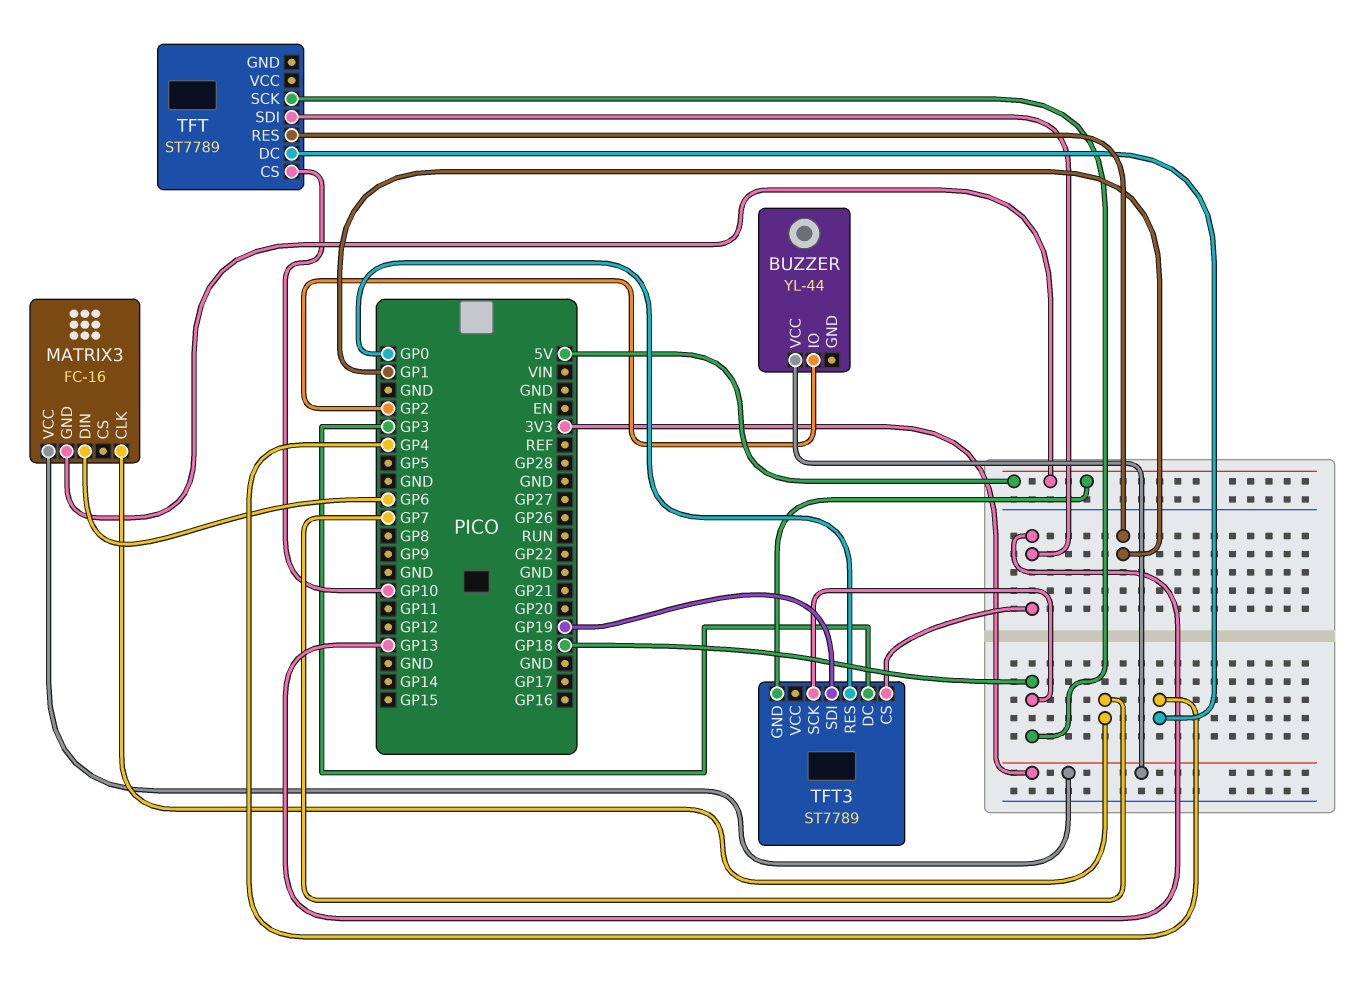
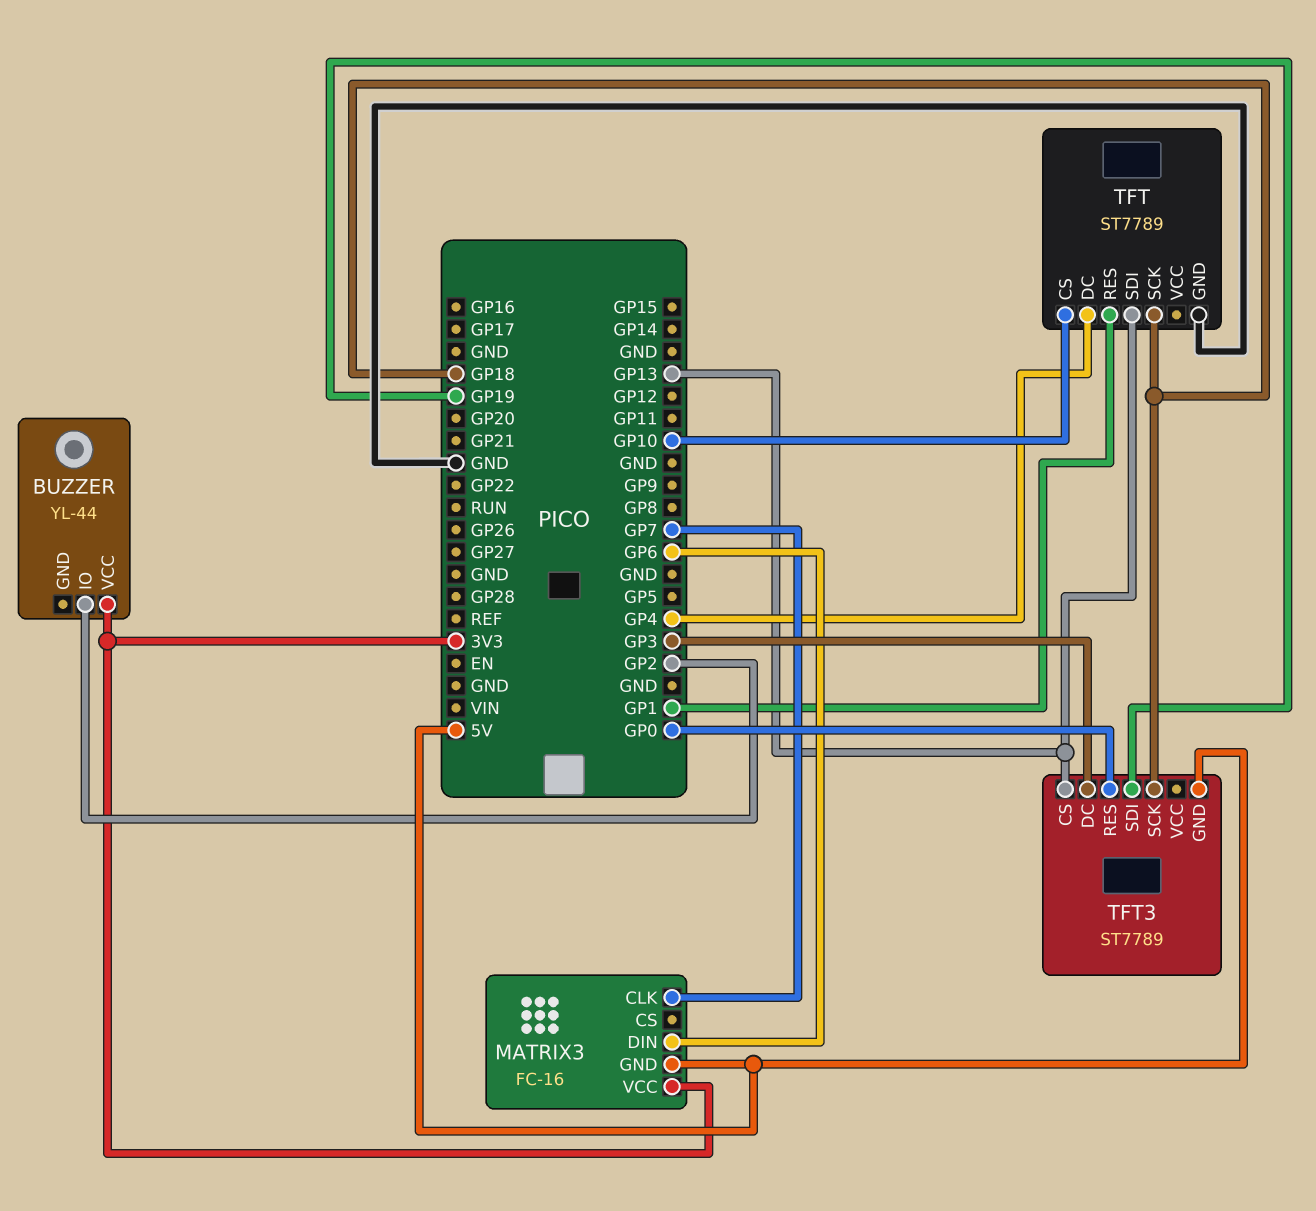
TFT pin GND: none -> GND

